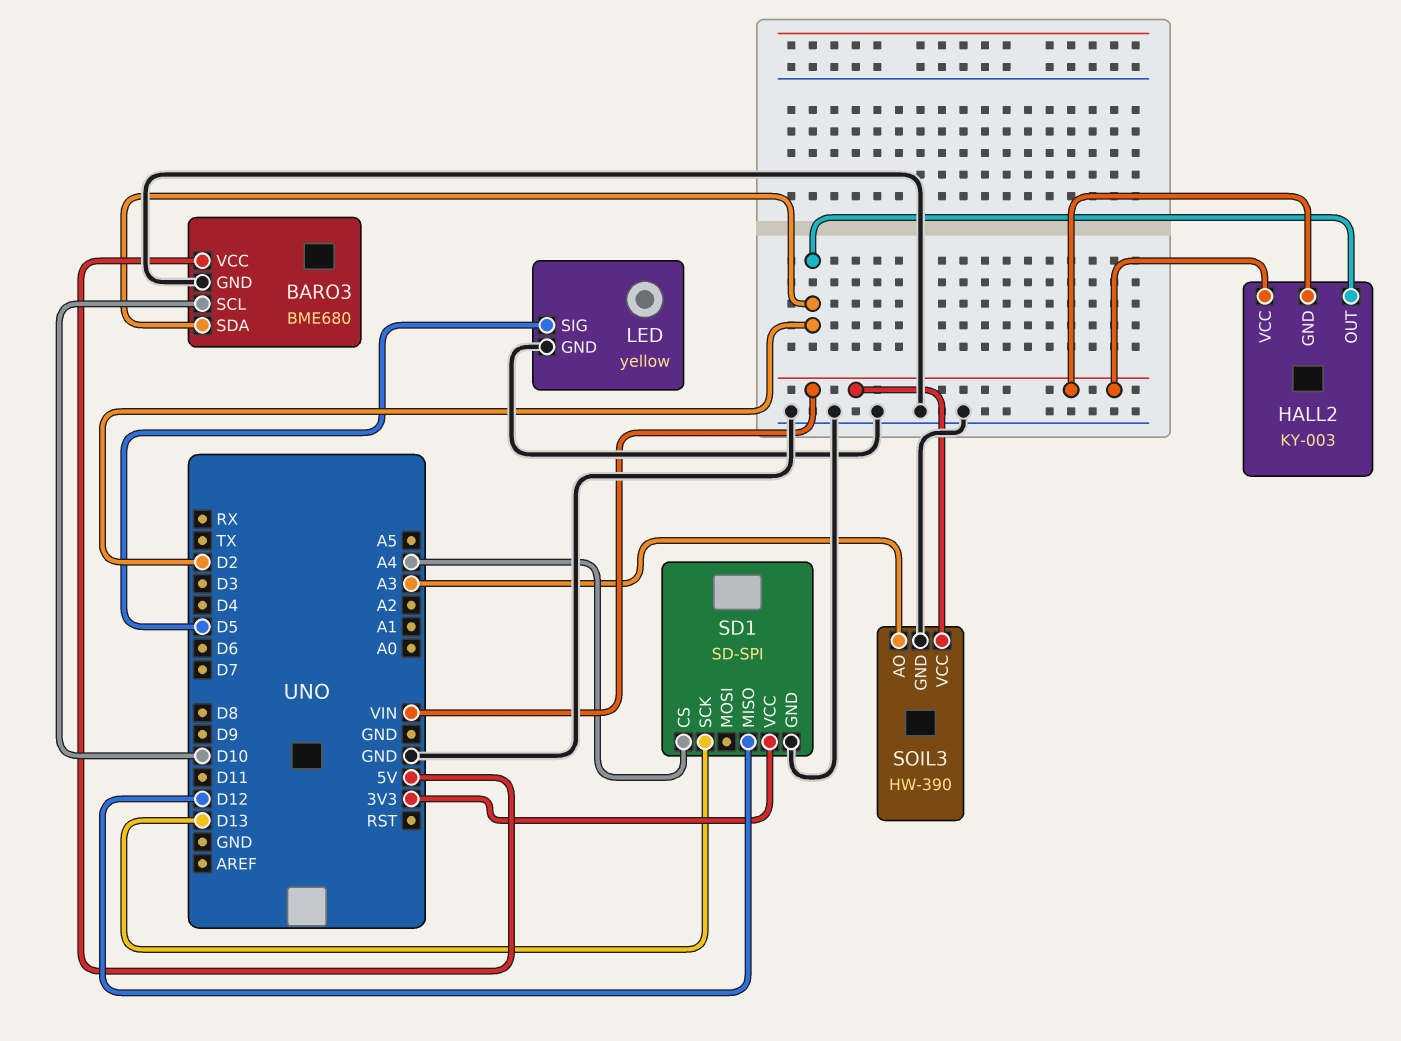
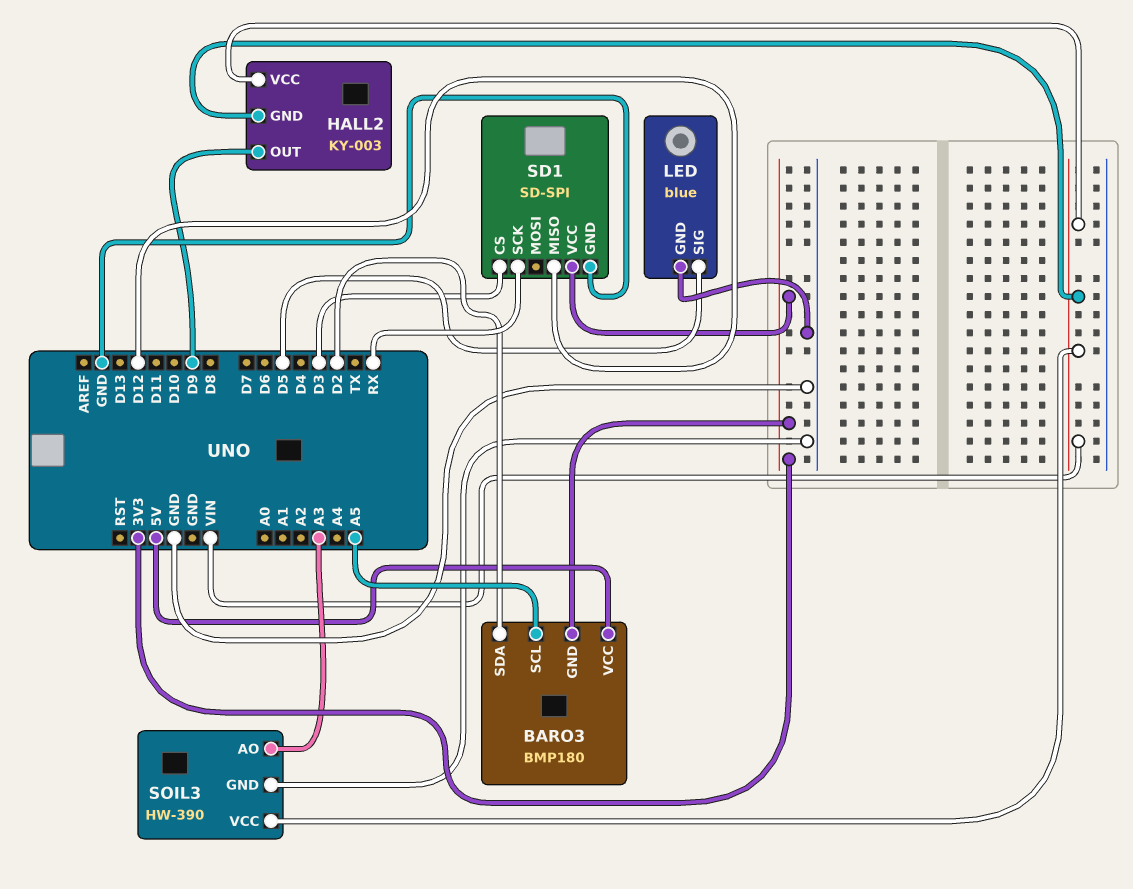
BARO3: BME680 -> BMP180
BARO3 pin GND: GND -> 3V3
BARO3 pin SCL: D10 -> A5
HALL2 pin OUT: D2 -> D9
LED: yellow -> blue
SD1 pin CS: A4 -> D3
SD1 pin SCK: D13 -> RX

